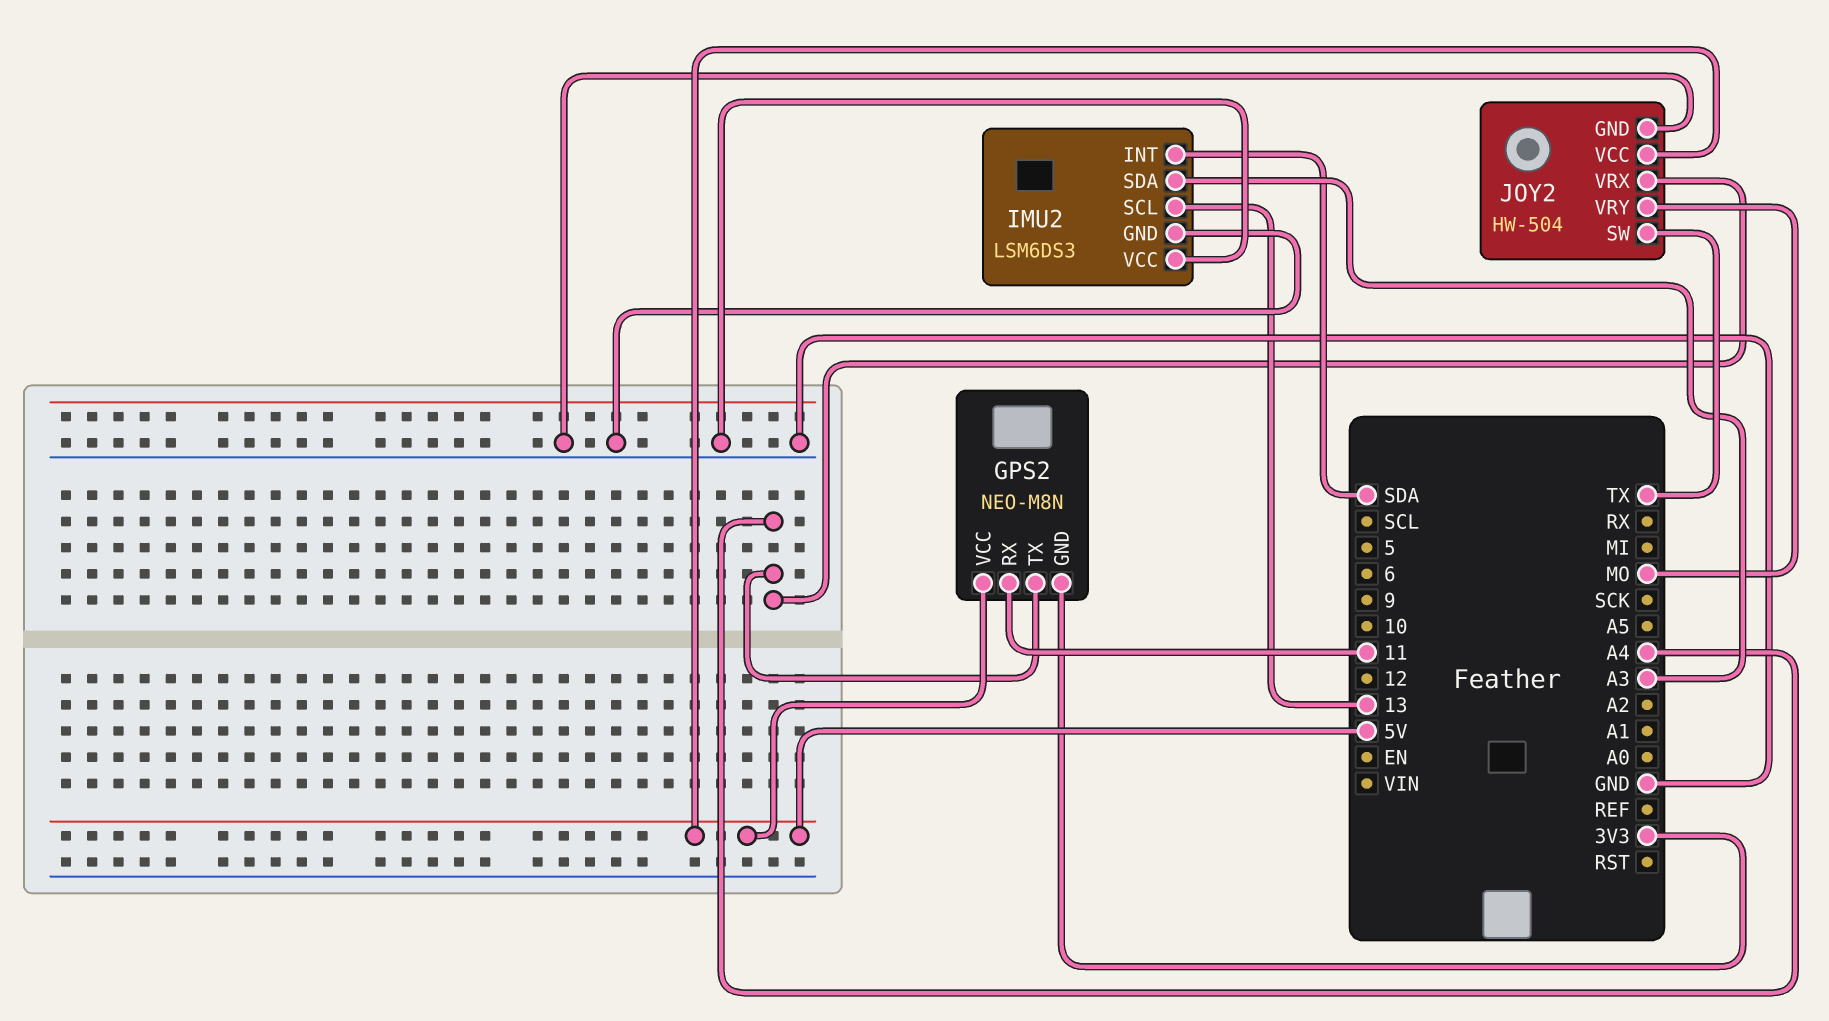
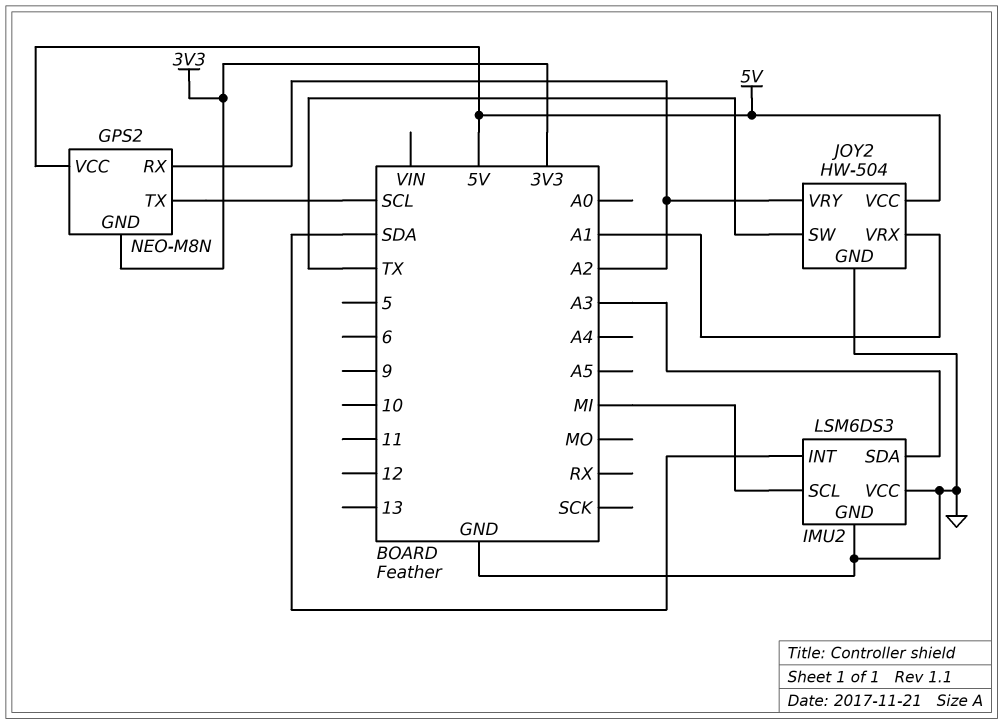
GPS2 pin RX: 11 -> A2
GPS2 pin TX: A4 -> SCL
IMU2 pin SCL: 13 -> MI
JOY2 pin VRX: A4 -> A1
JOY2 pin VRY: MO -> A2

